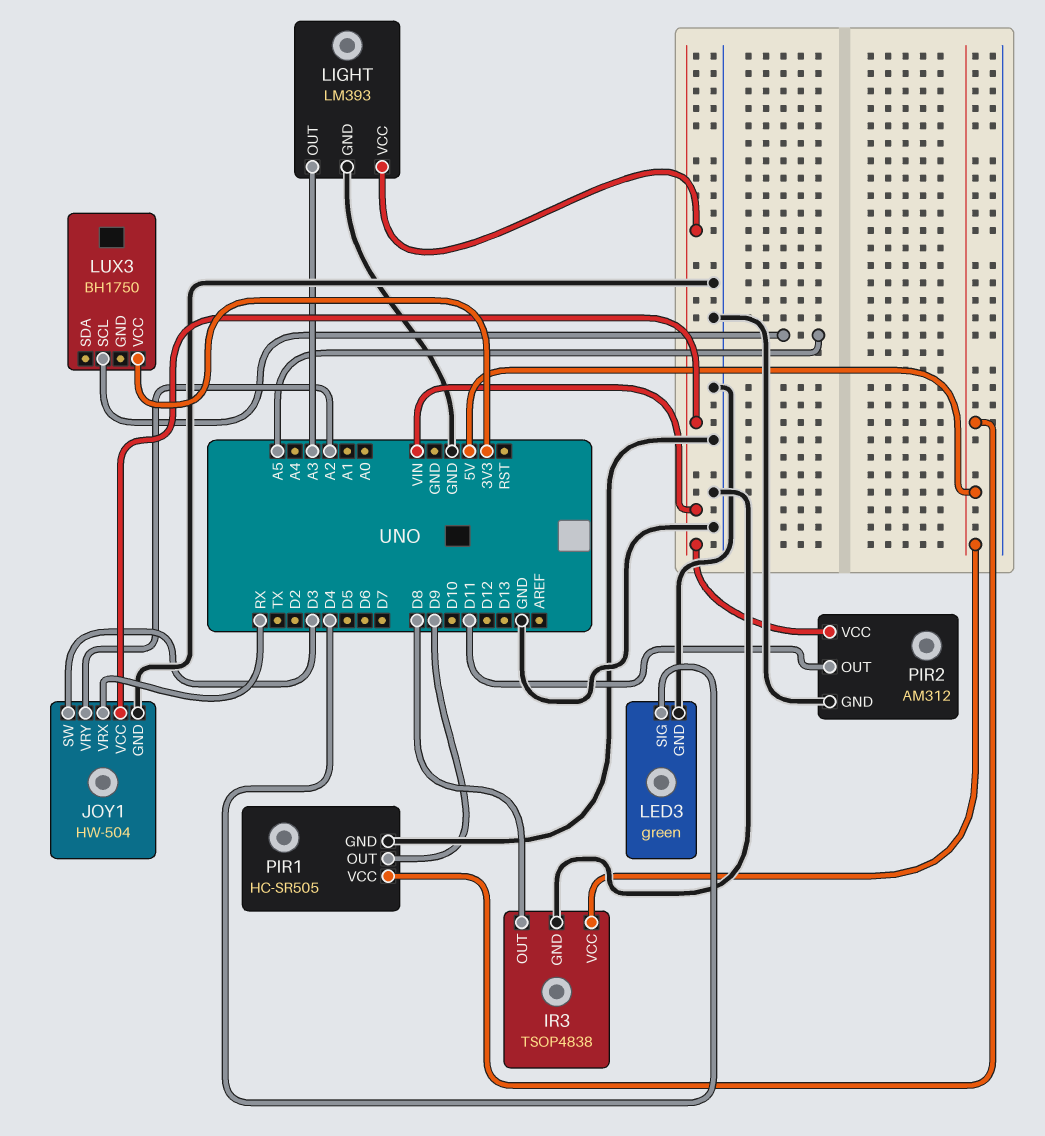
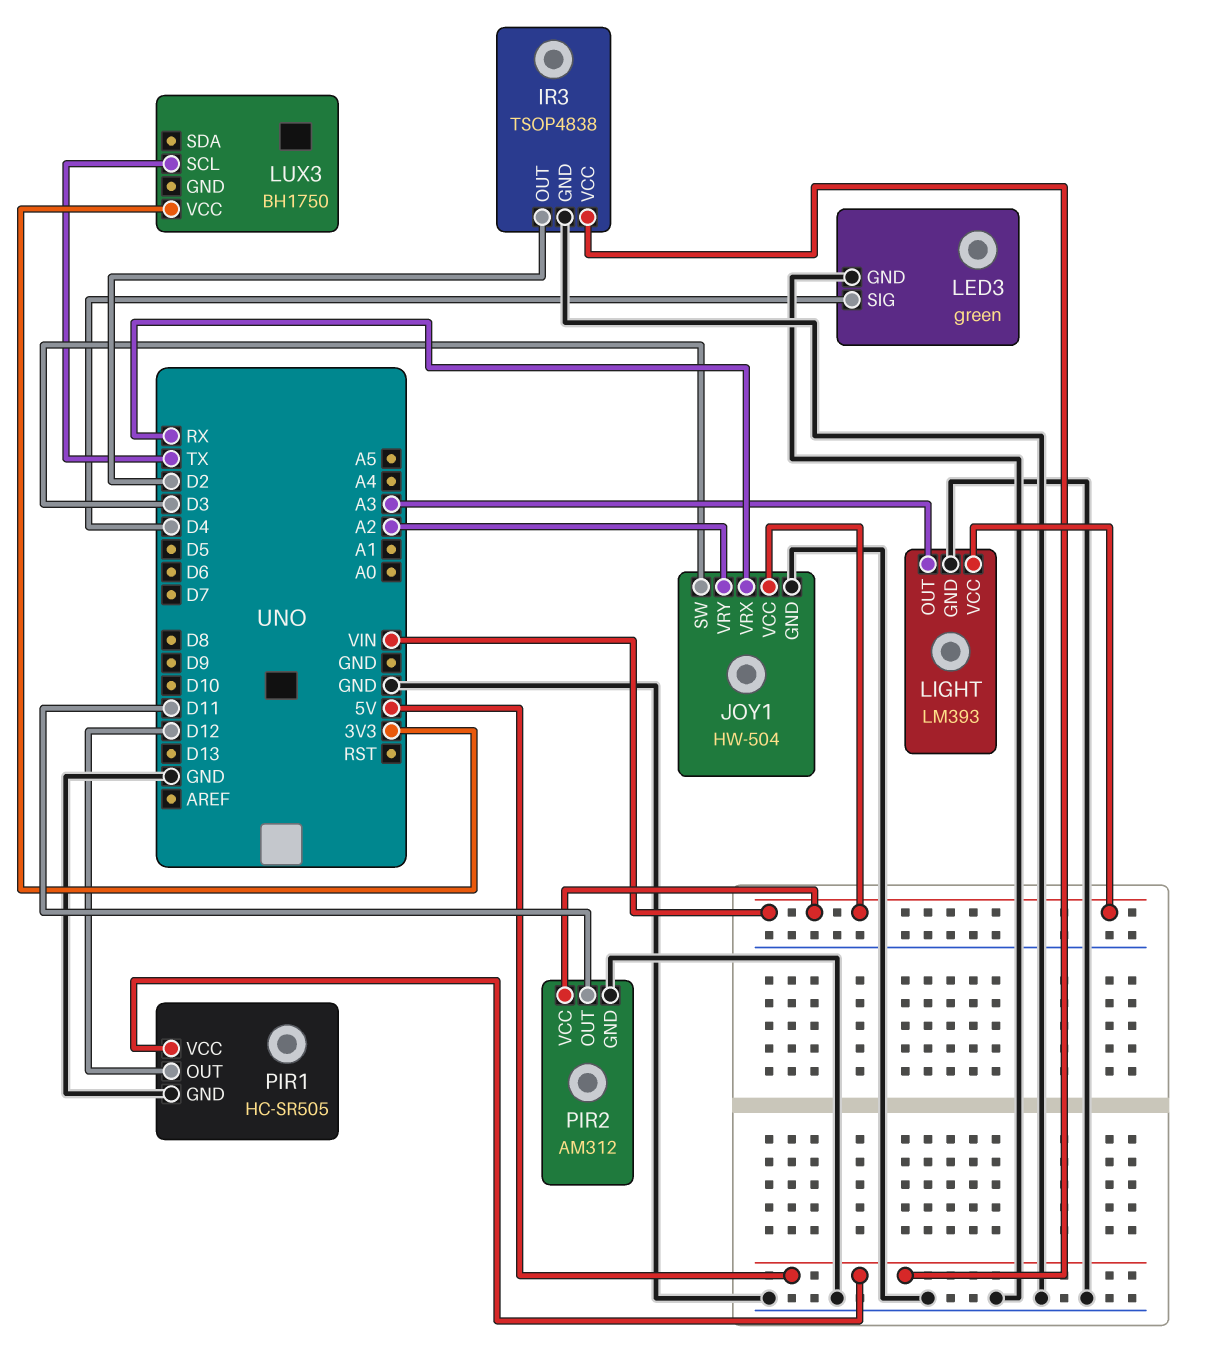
IR3 pin OUT: D8 -> D2
LUX3 pin SCL: A5 -> TX
PIR1 pin OUT: D9 -> D12

